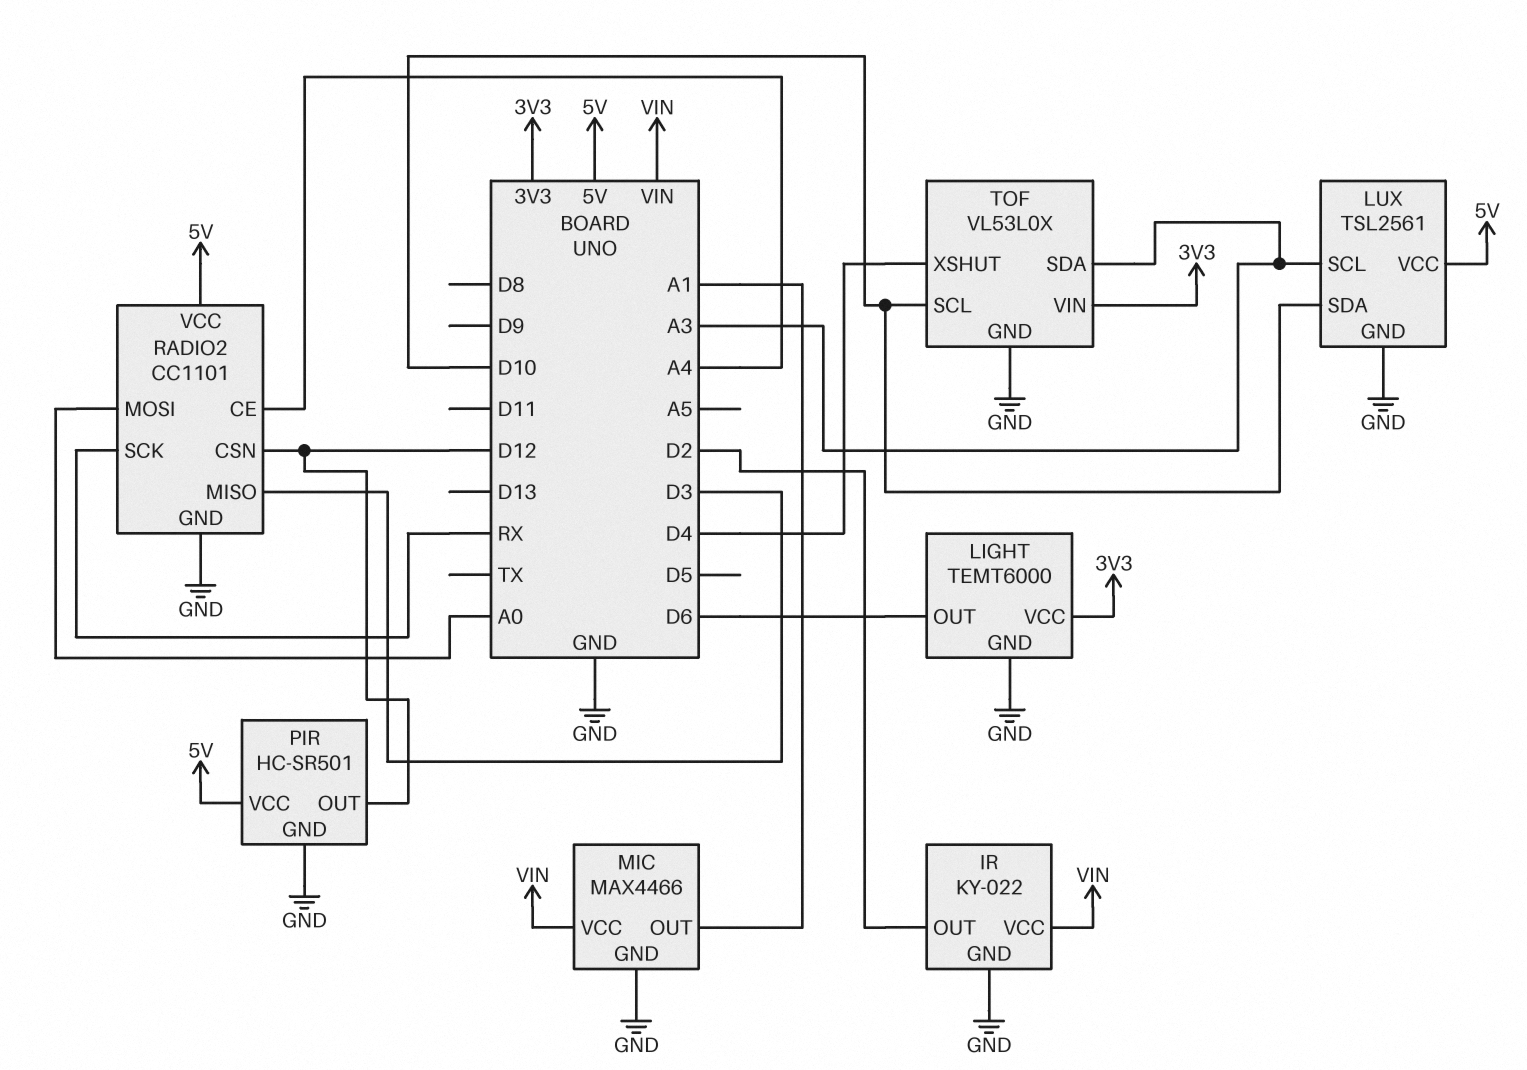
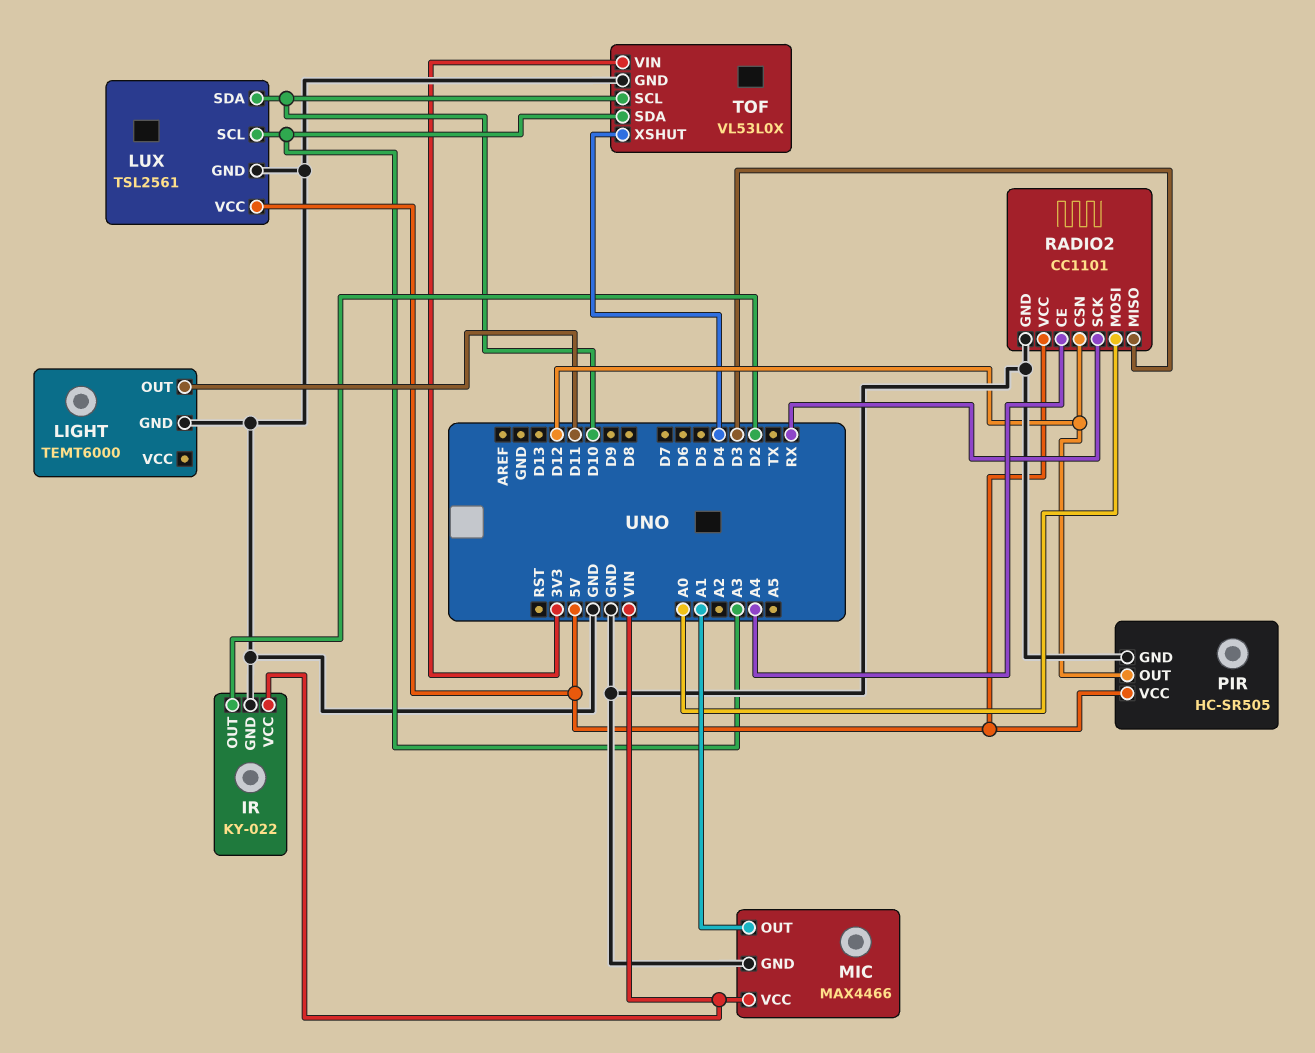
LIGHT pin OUT: D6 -> D11
LIGHT pin VCC: 3V3 -> none
PIR: HC-SR501 -> HC-SR505

